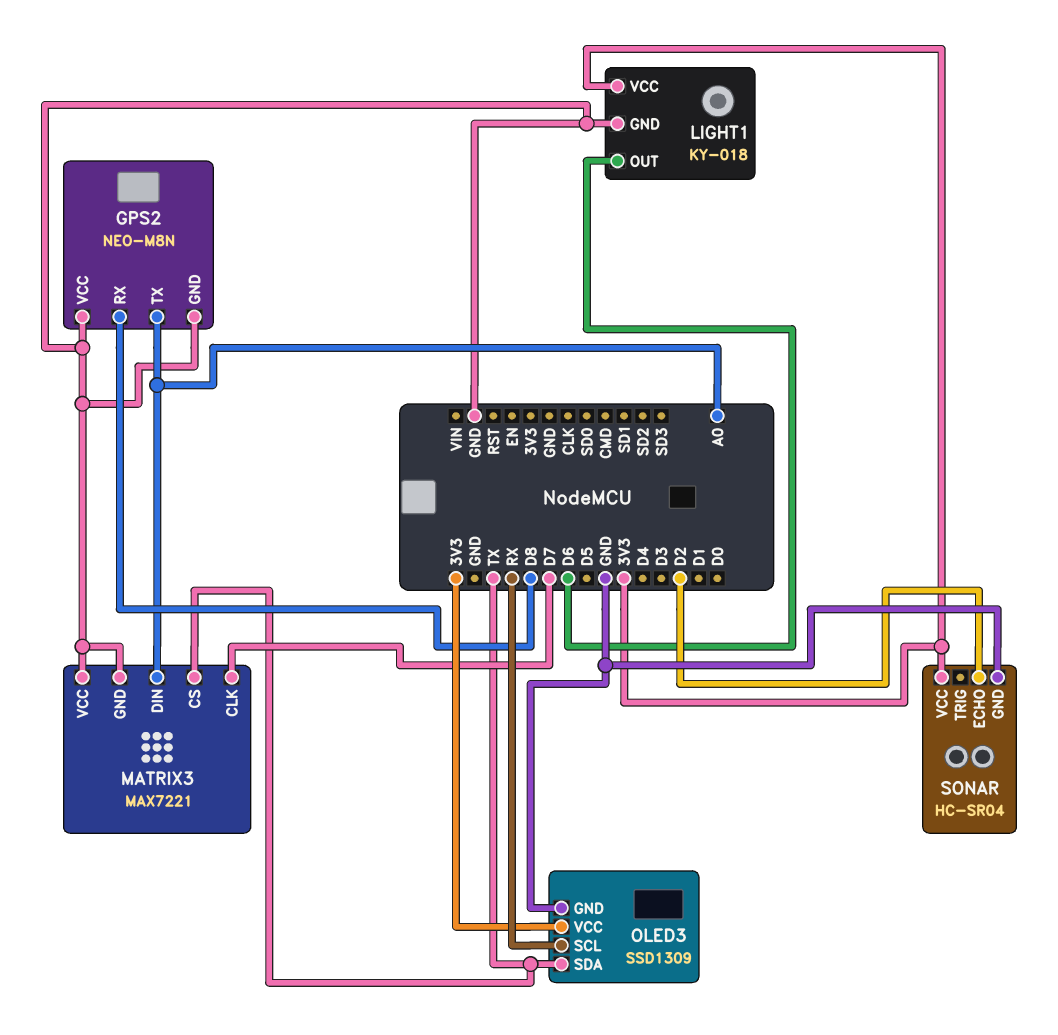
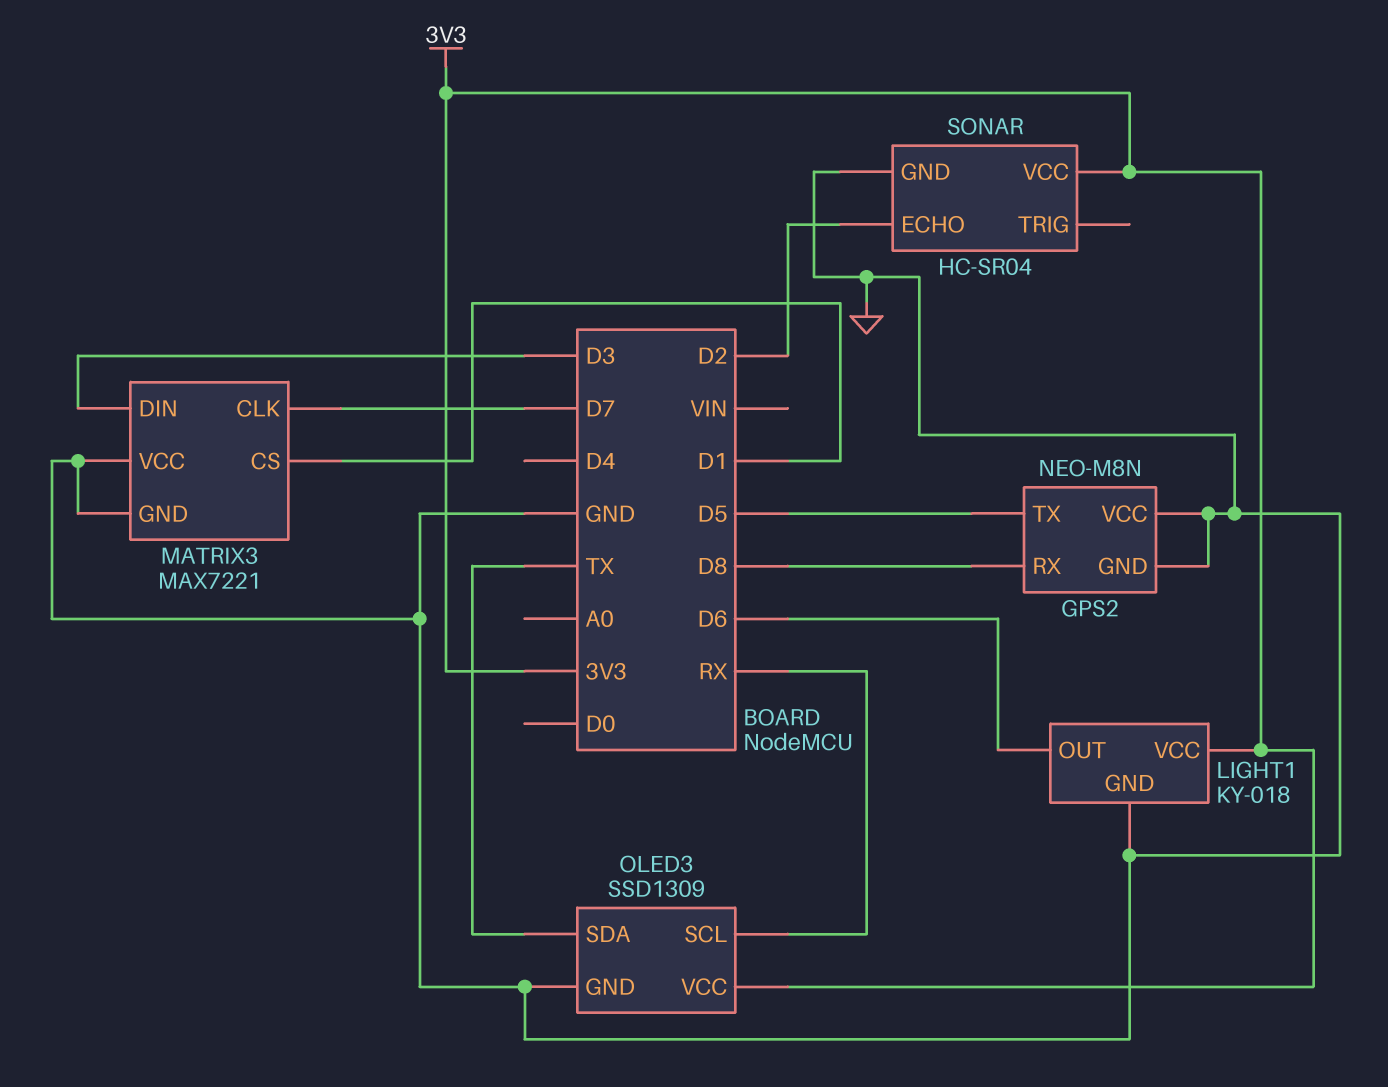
GPS2 pin TX: A0 -> D5
MATRIX3 pin CS: TX -> D1
MATRIX3 pin DIN: A0 -> D3

